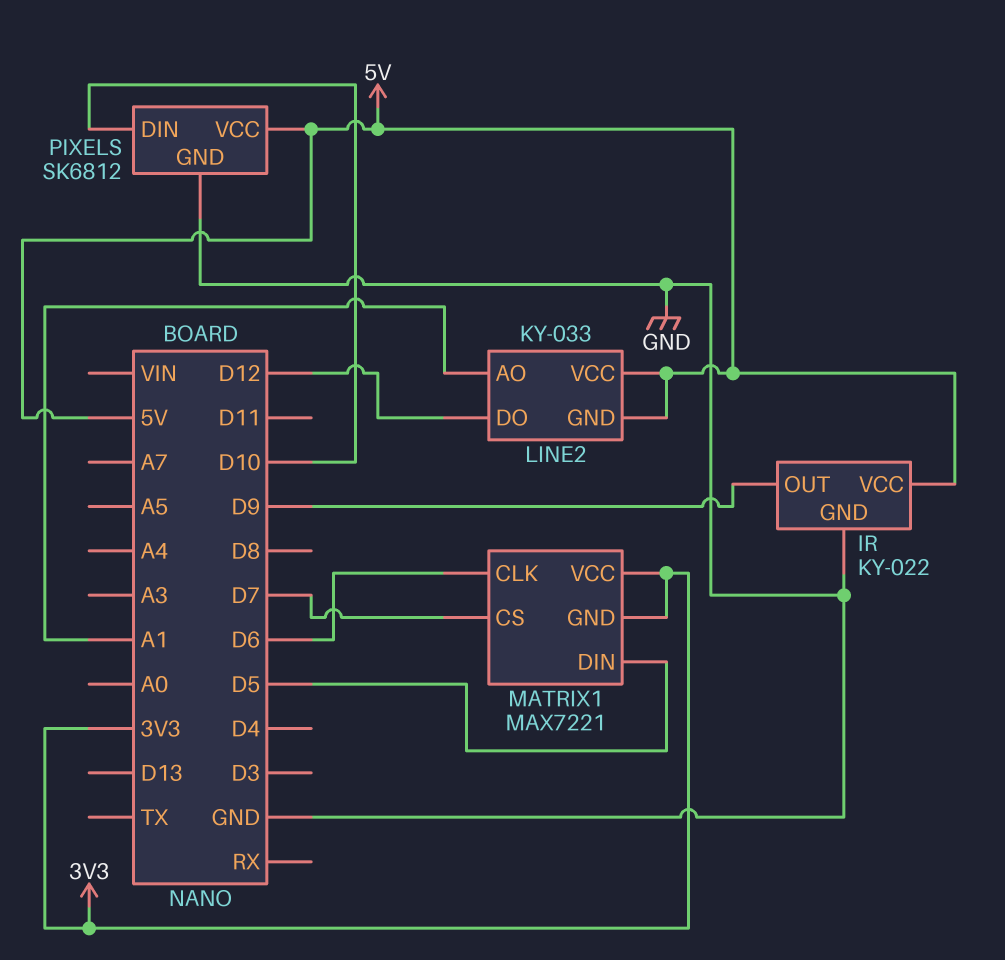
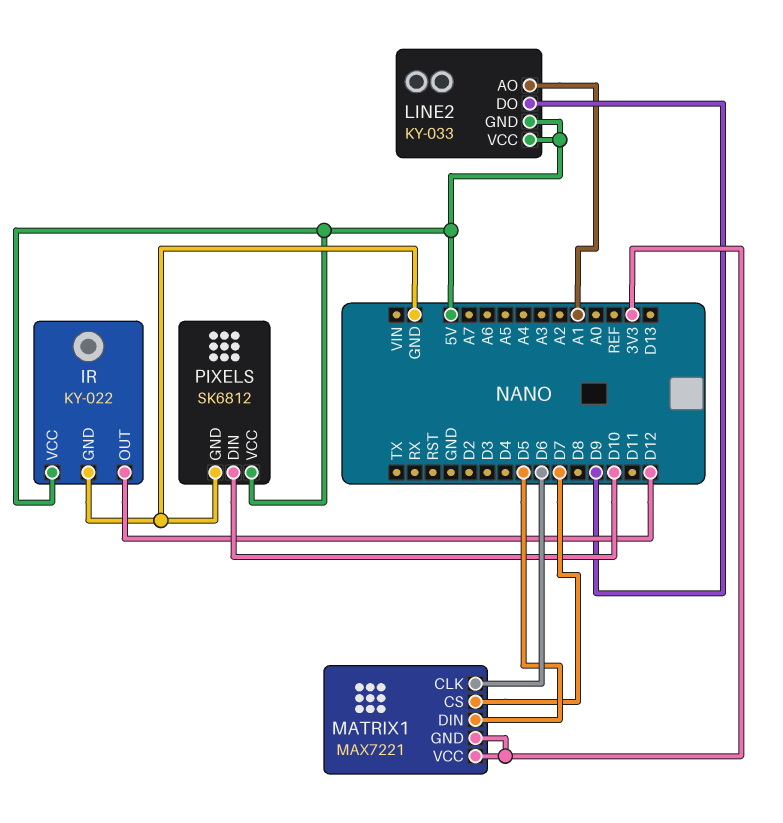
IR pin OUT: D9 -> D12
LINE2 pin DO: D12 -> D9

